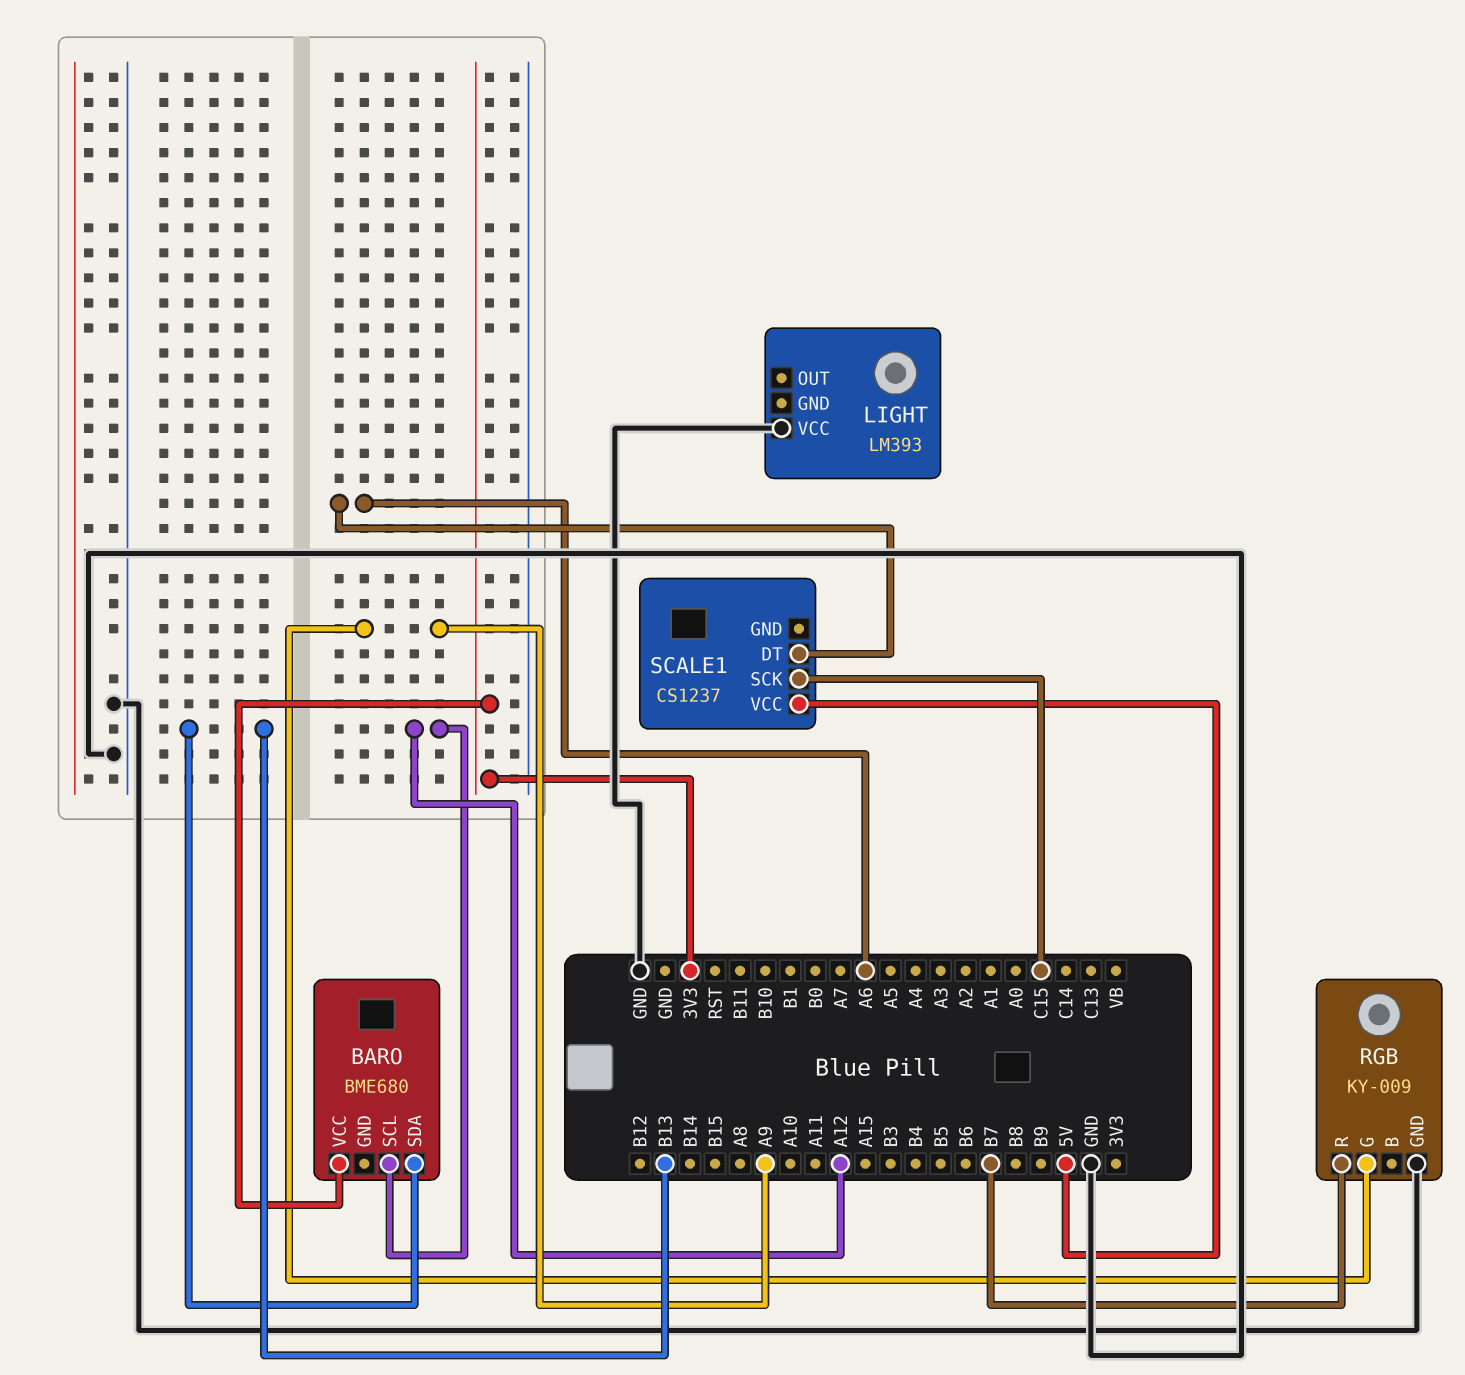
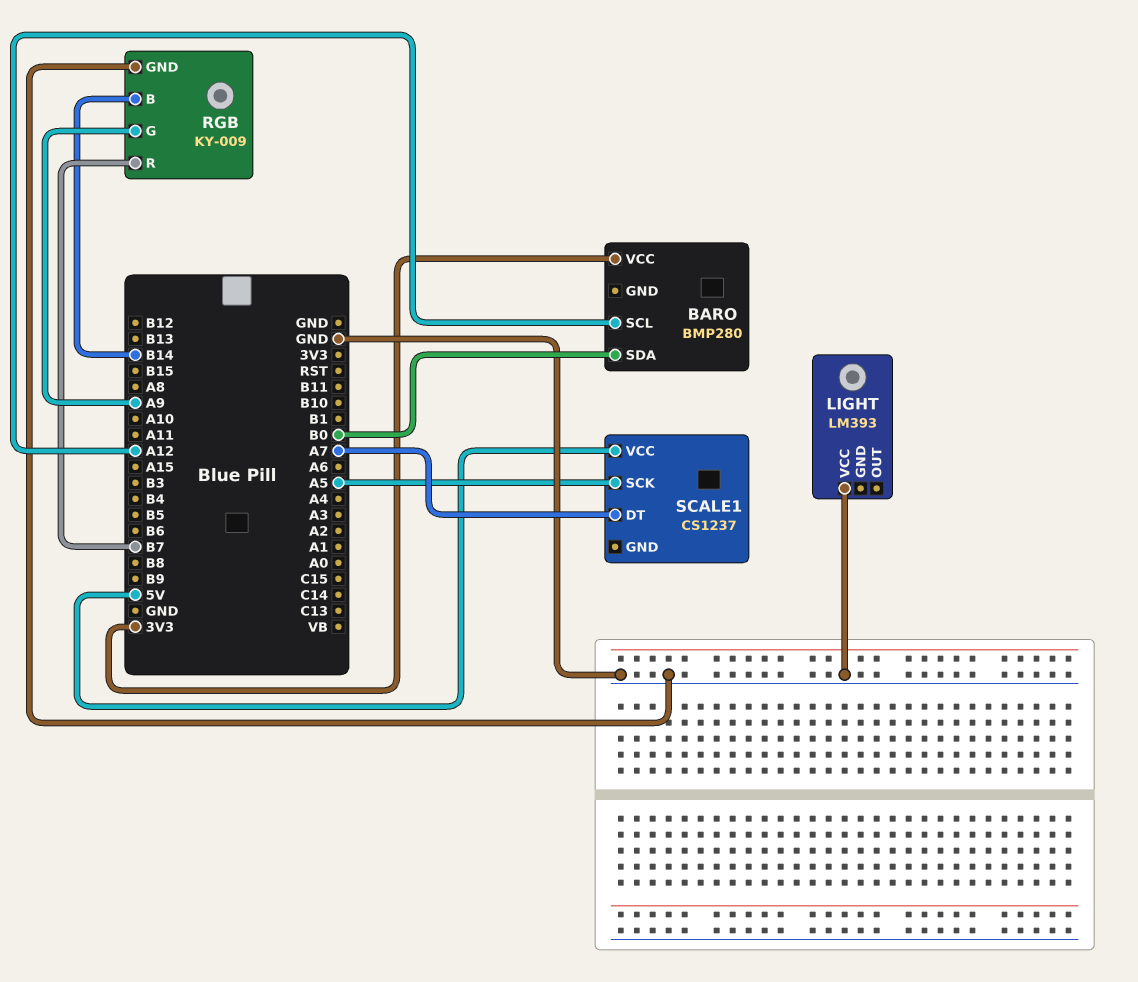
BARO: BME680 -> BMP280
BARO pin SDA: B13 -> B0
RGB pin B: none -> B14
SCALE1 pin DT: A6 -> A7
SCALE1 pin SCK: C15 -> A5

